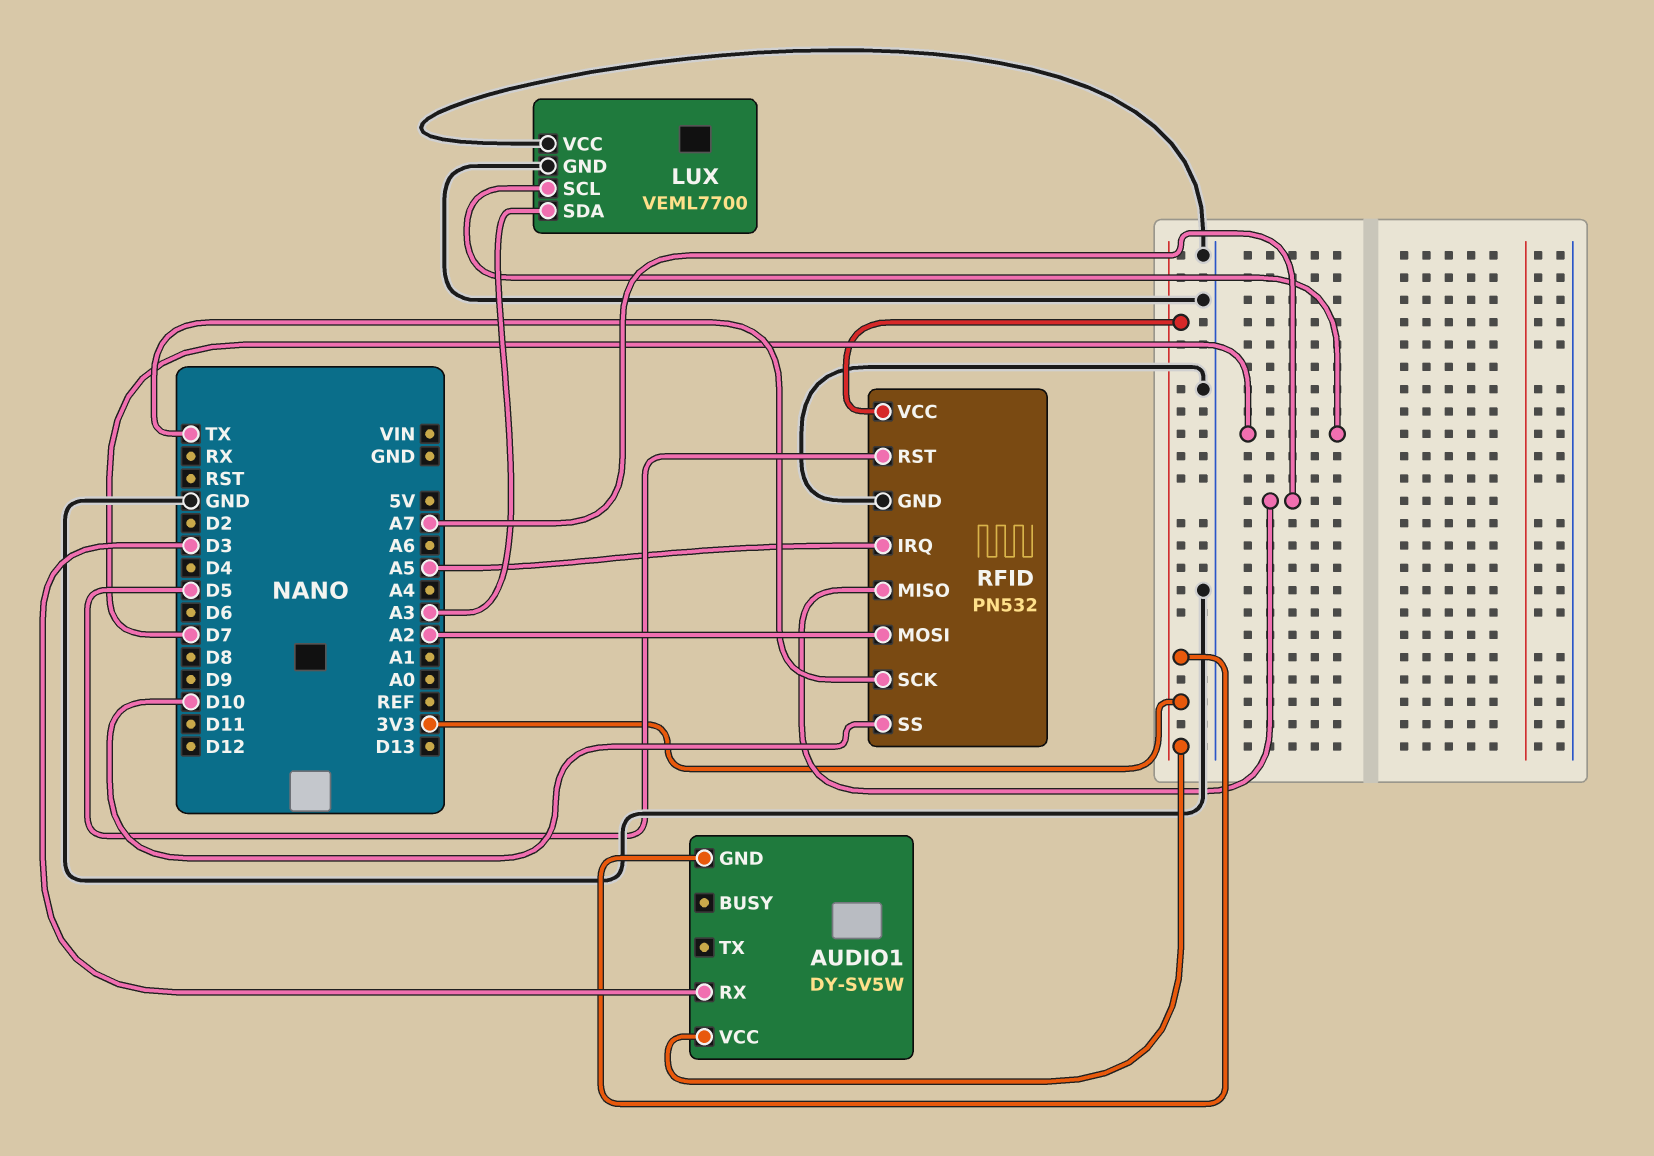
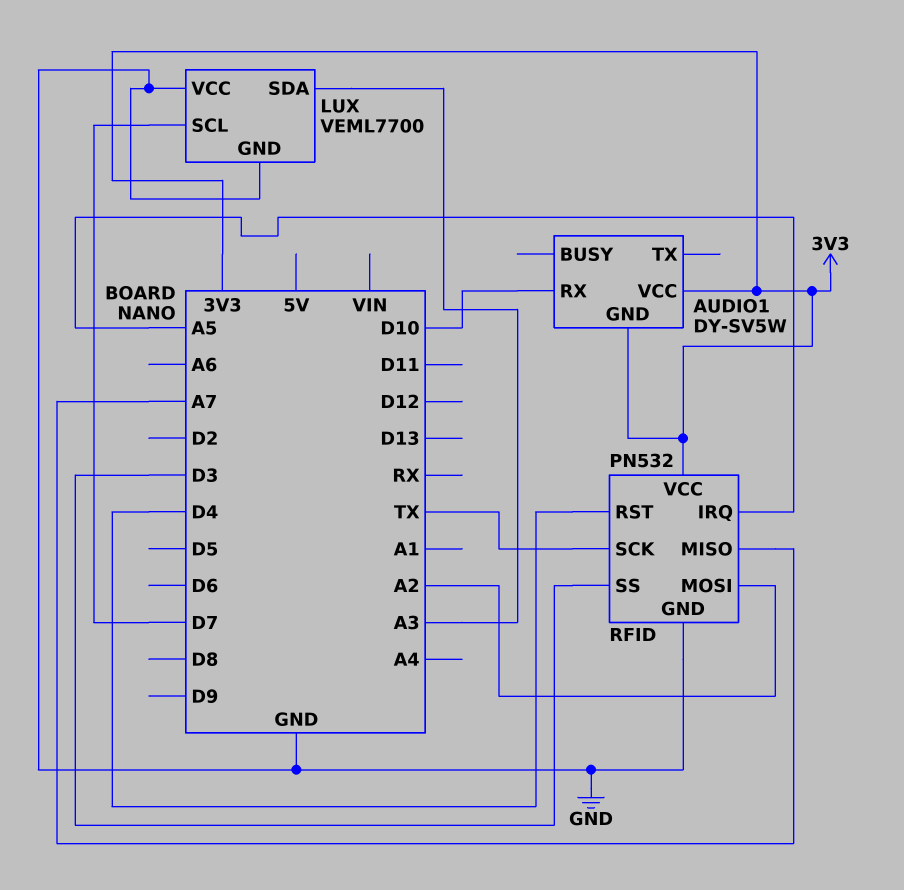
AUDIO1 pin RX: D3 -> D10
RFID pin RST: D5 -> D4
RFID pin SS: D10 -> D3

